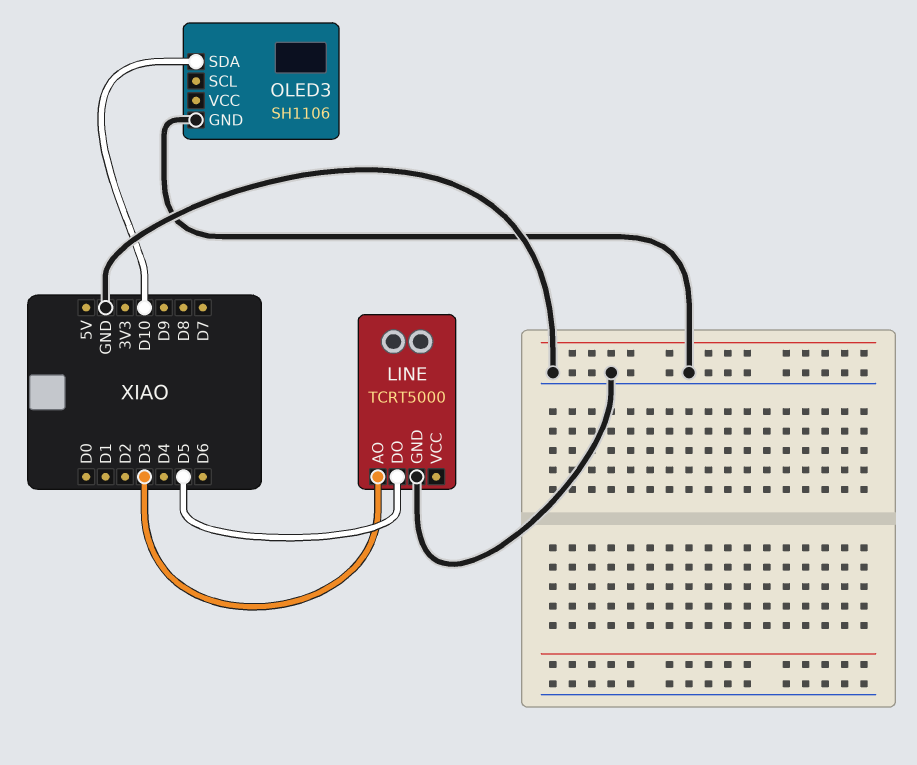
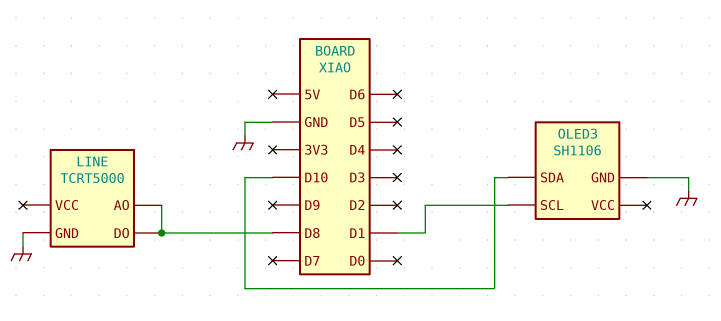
LINE pin AO: D3 -> D8
LINE pin DO: D5 -> D8
OLED3 pin SCL: none -> D1

